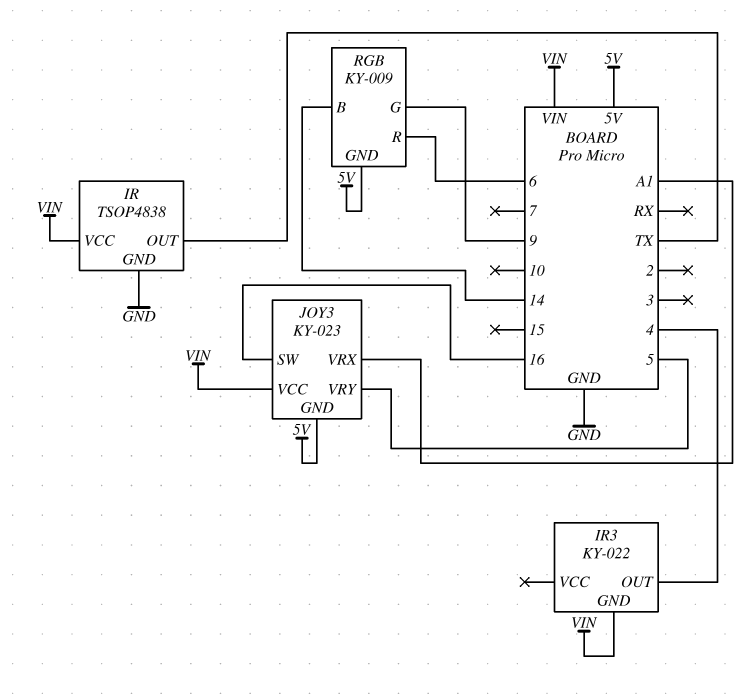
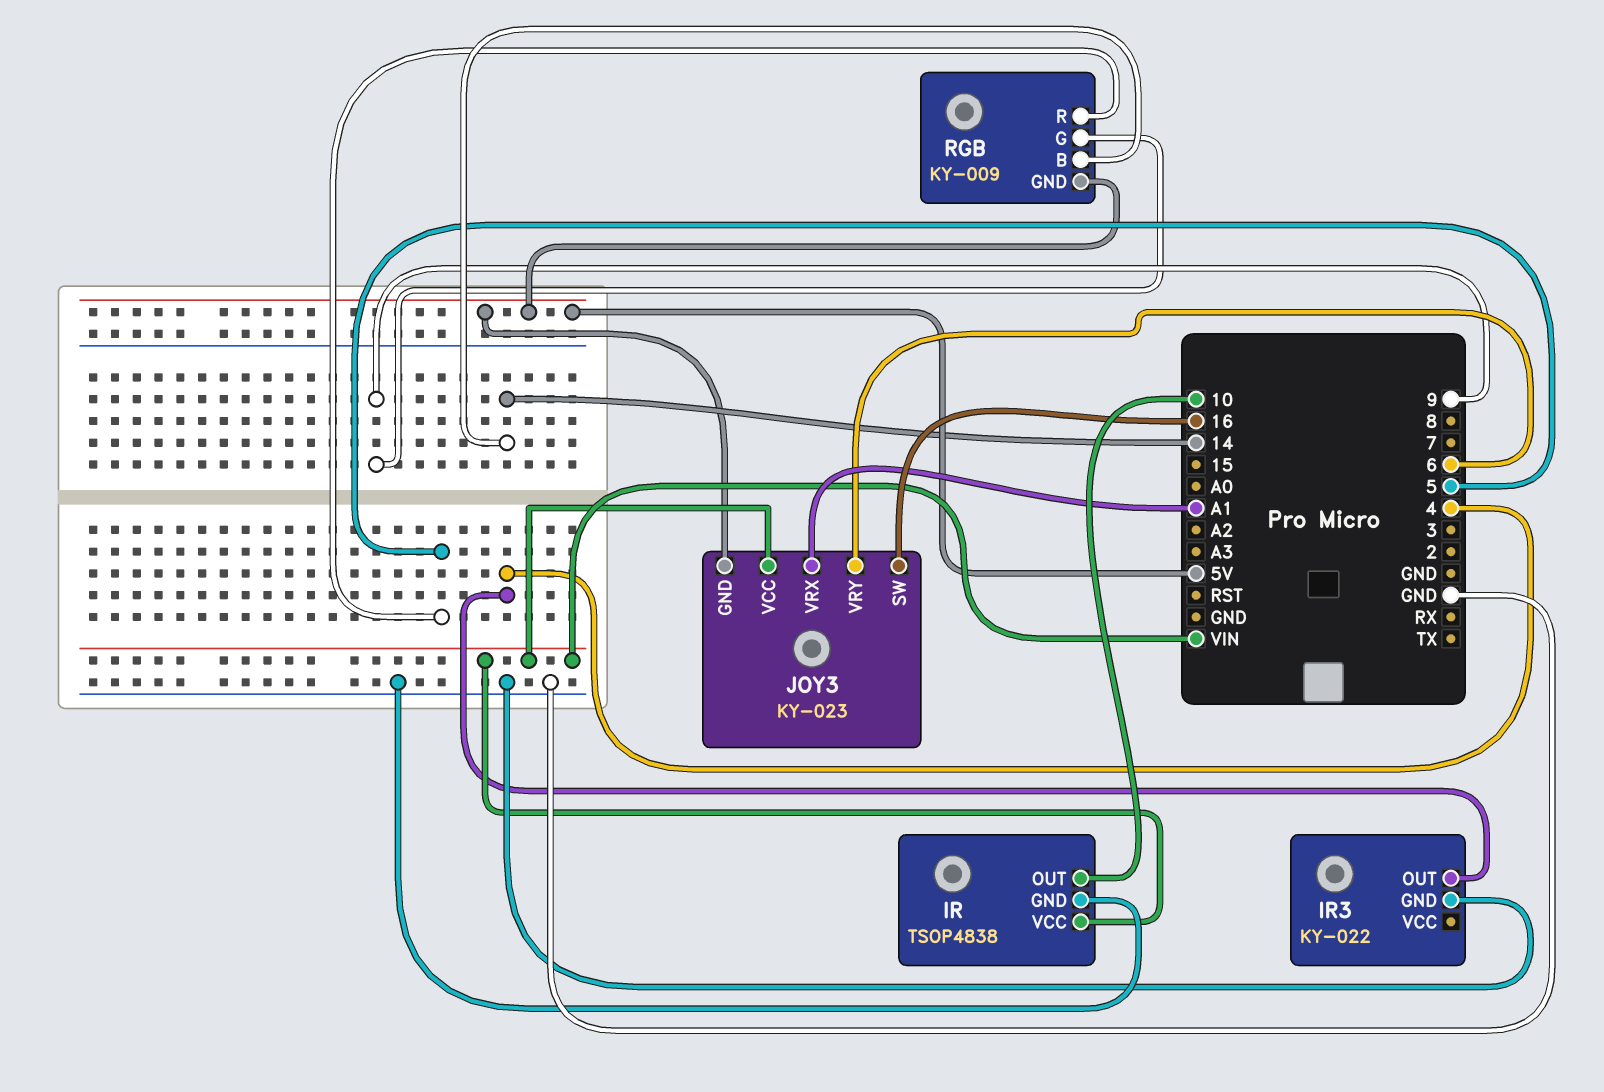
IR pin OUT: TX -> 10
IR3 pin GND: VIN -> GND
JOY3 pin VRY: 5 -> 6
RGB pin R: 6 -> 5

